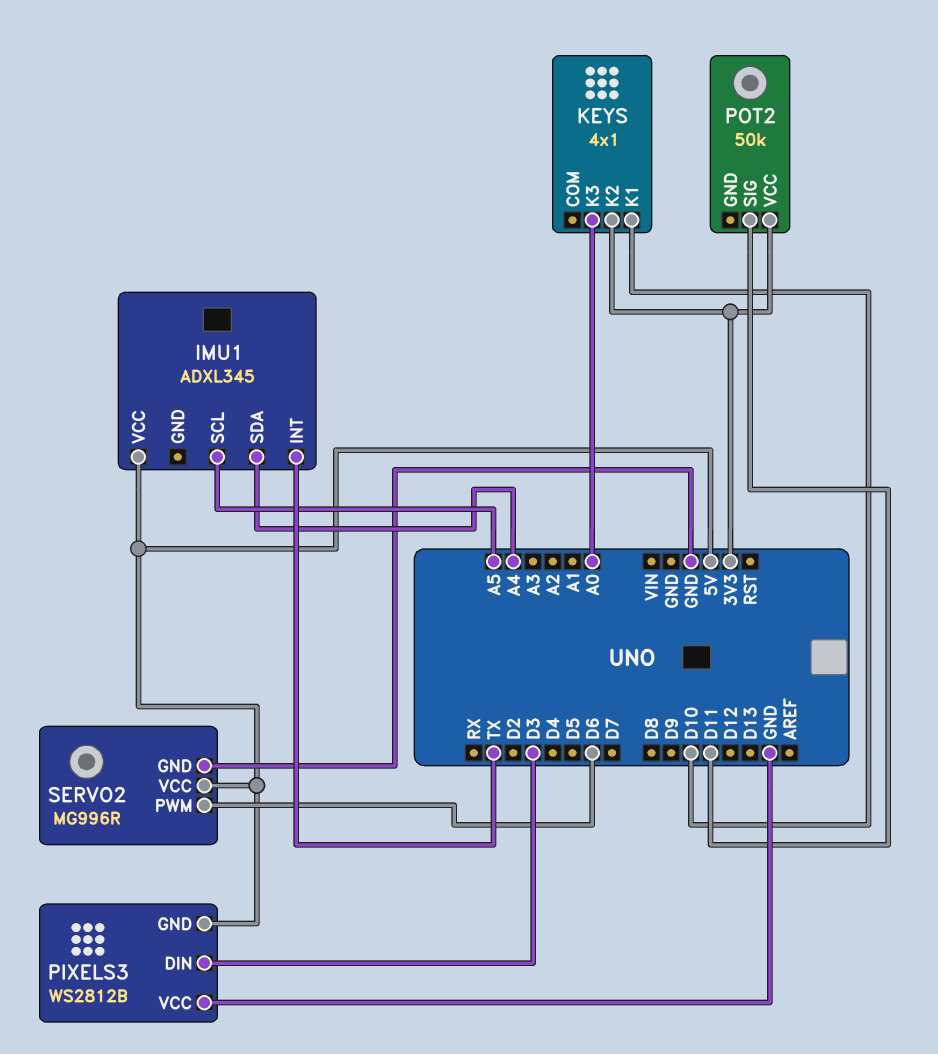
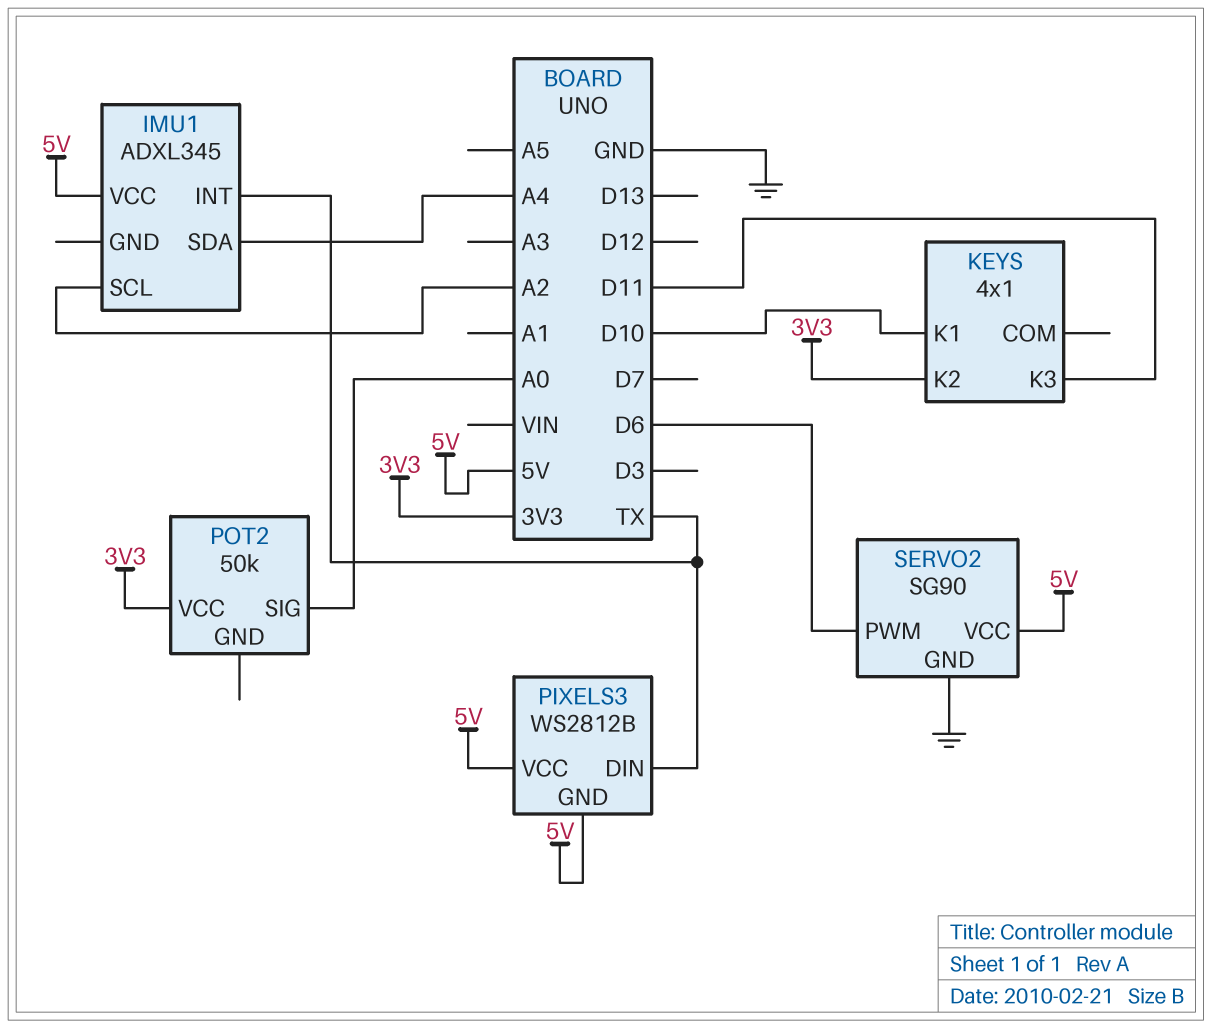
IMU1 pin SCL: A5 -> A2
KEYS pin K3: A0 -> D11
PIXELS3 pin DIN: D3 -> TX
PIXELS3 pin VCC: GND -> 5V
POT2 pin SIG: D11 -> A0
SERVO2: MG996R -> SG90

